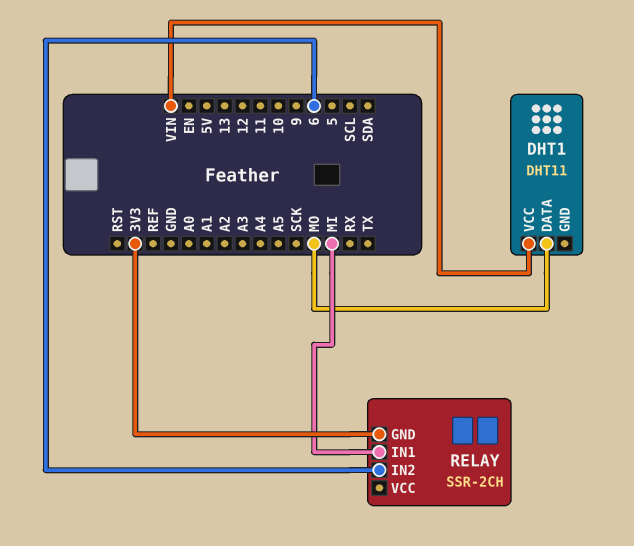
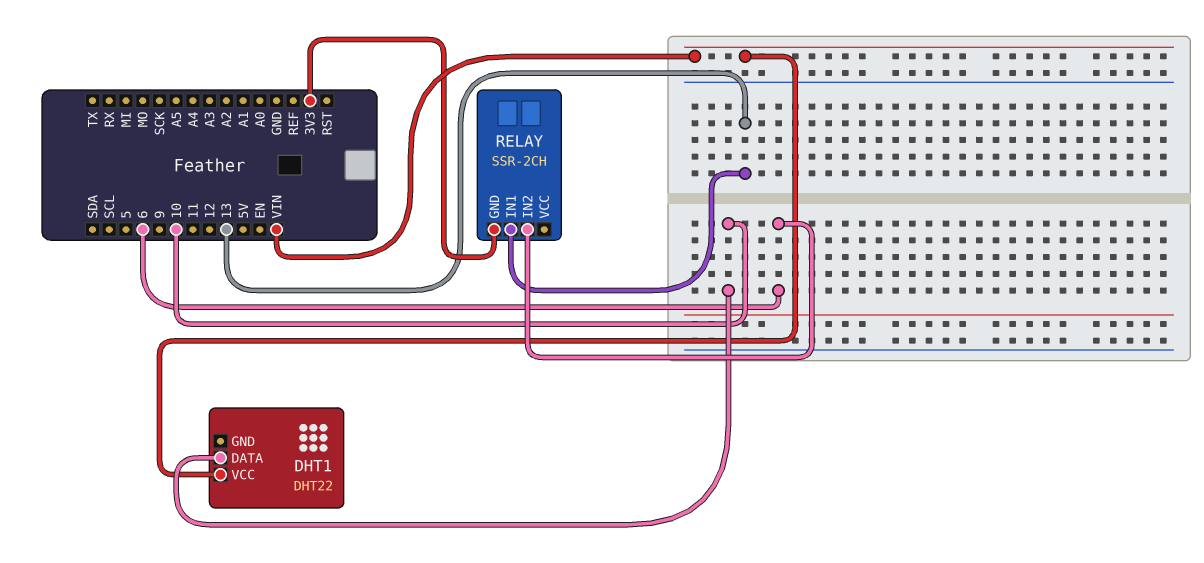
DHT1: DHT11 -> DHT22
DHT1 pin DATA: MO -> 10
RELAY pin IN1: MI -> 13

